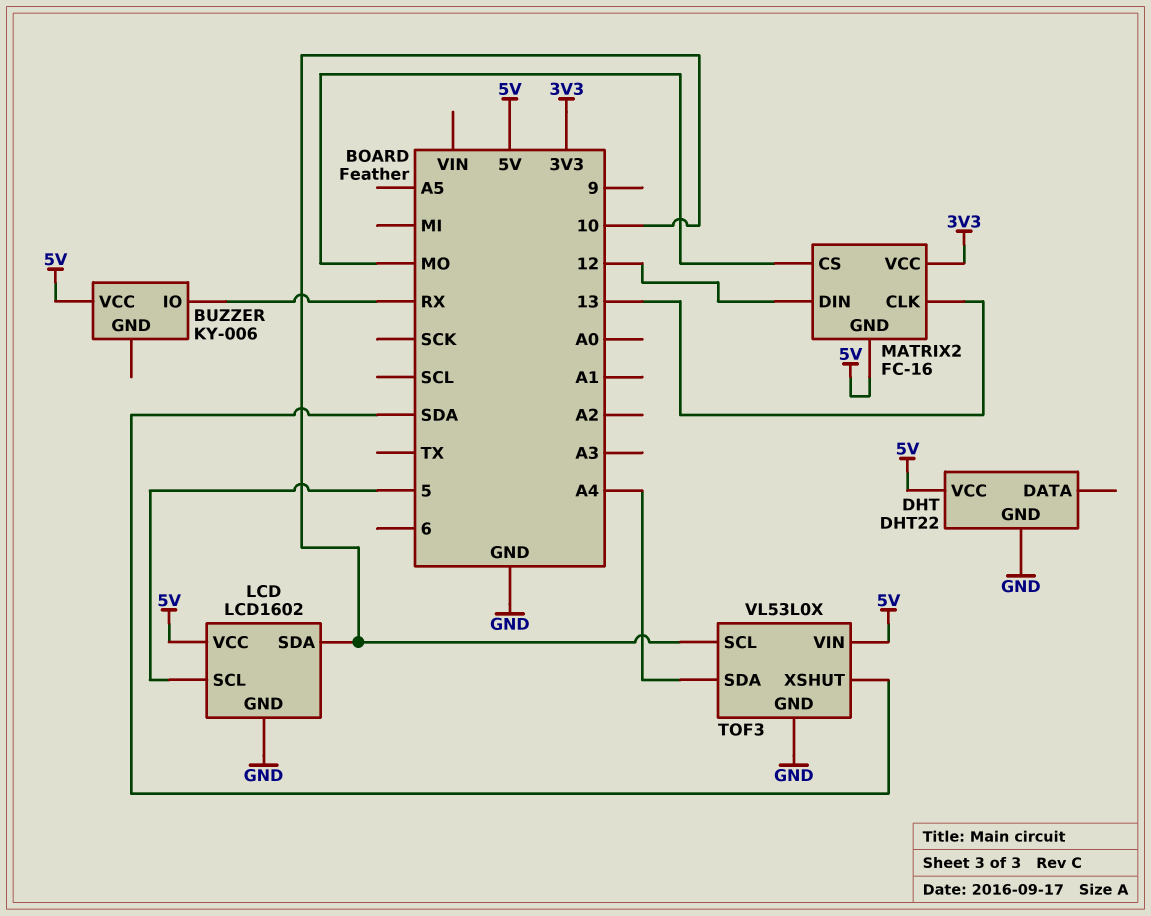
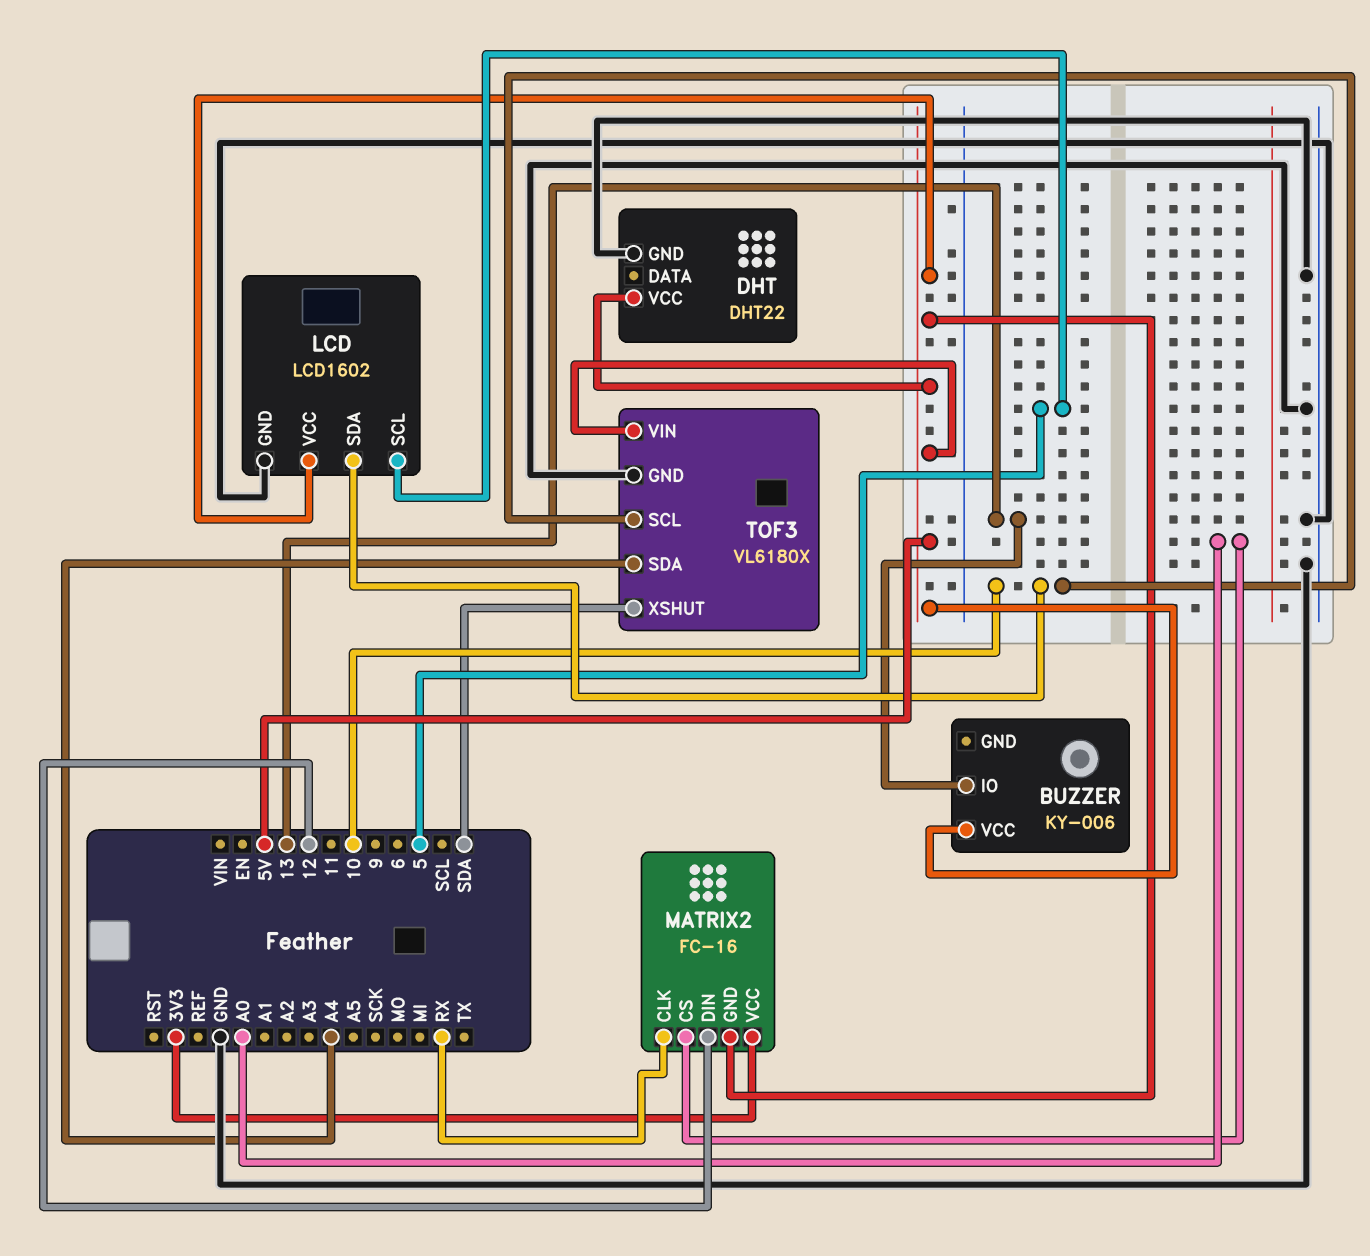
BUZZER pin IO: RX -> 13
MATRIX2 pin CLK: 13 -> RX
MATRIX2 pin CS: MO -> A0
TOF3: VL53L0X -> VL6180X

